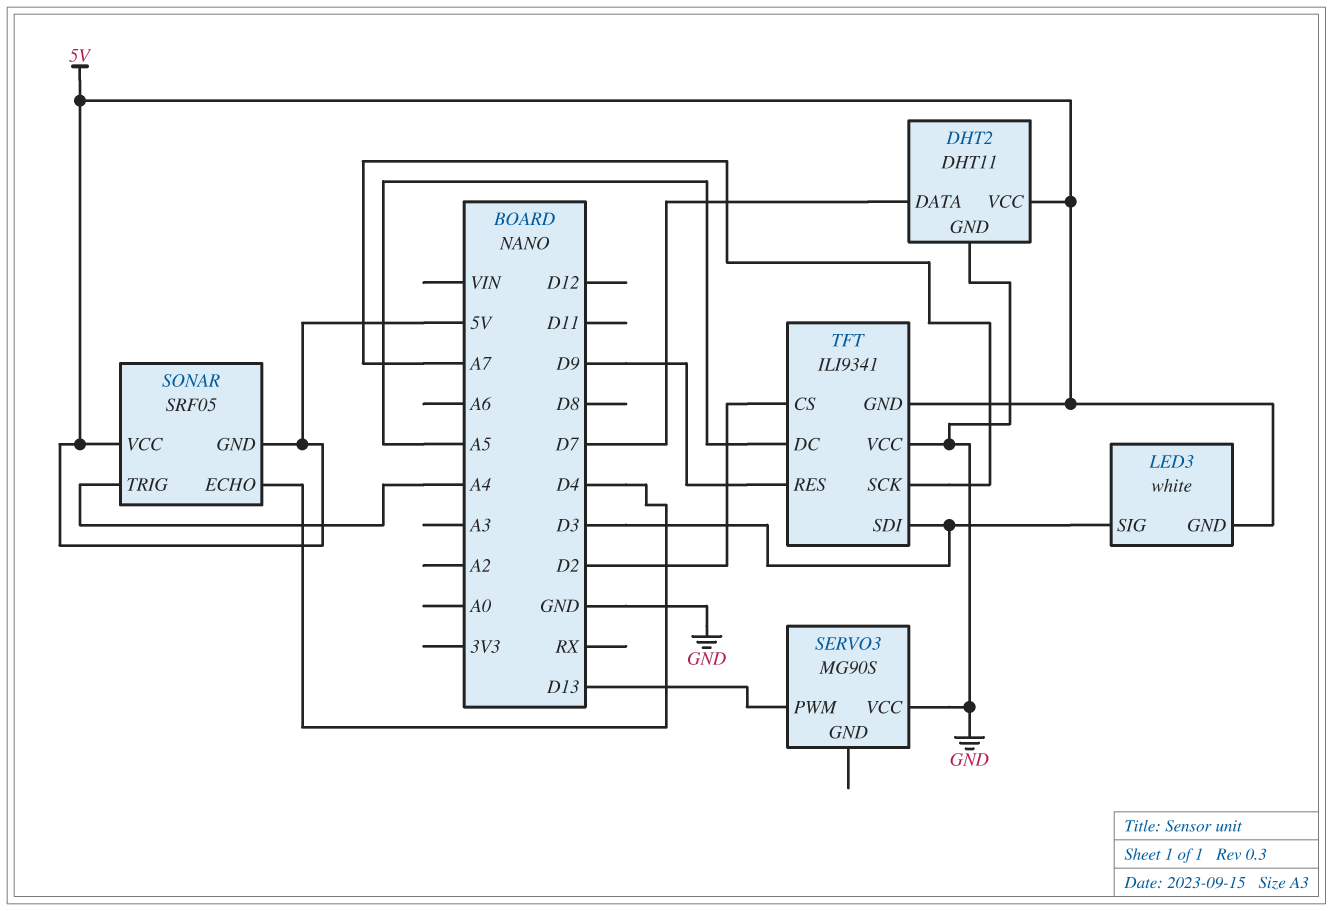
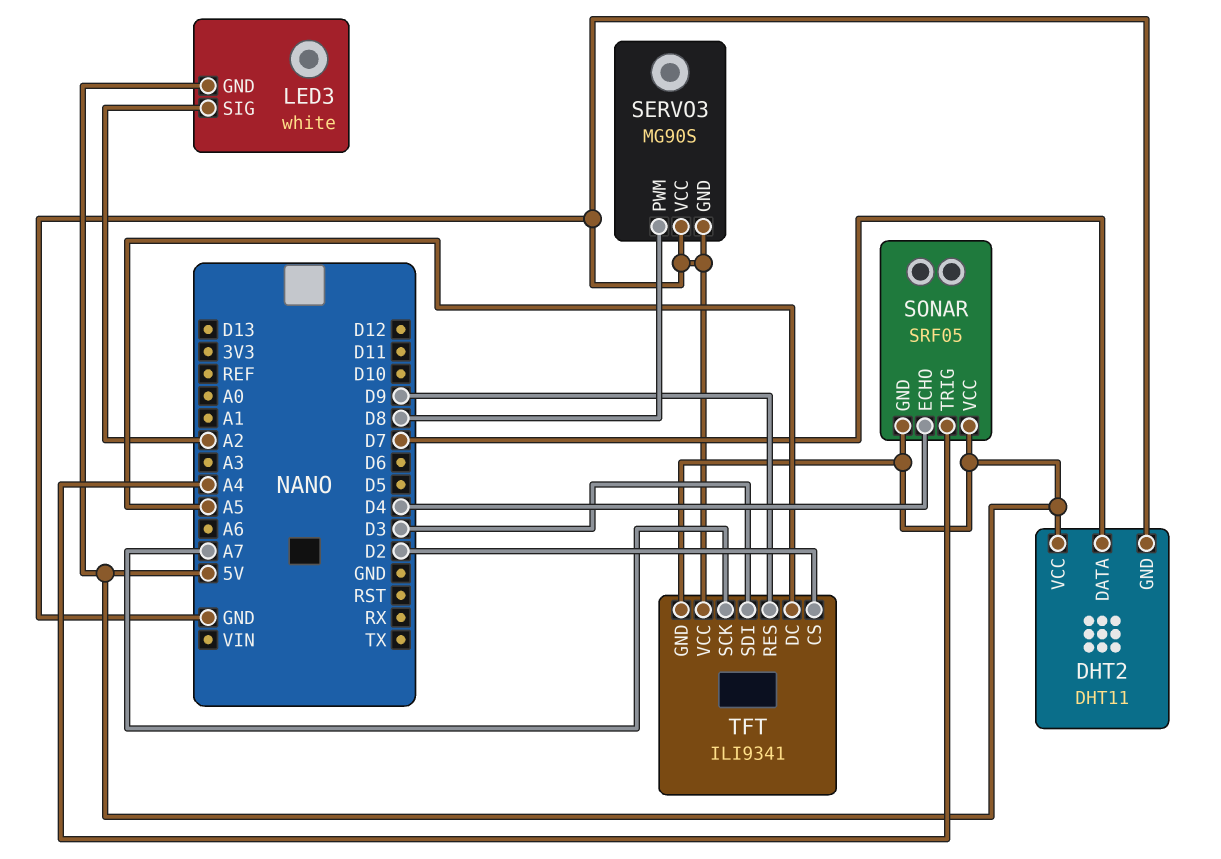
LED3 pin SIG: D3 -> A2
SERVO3 pin GND: none -> GND
SERVO3 pin PWM: D13 -> D8

